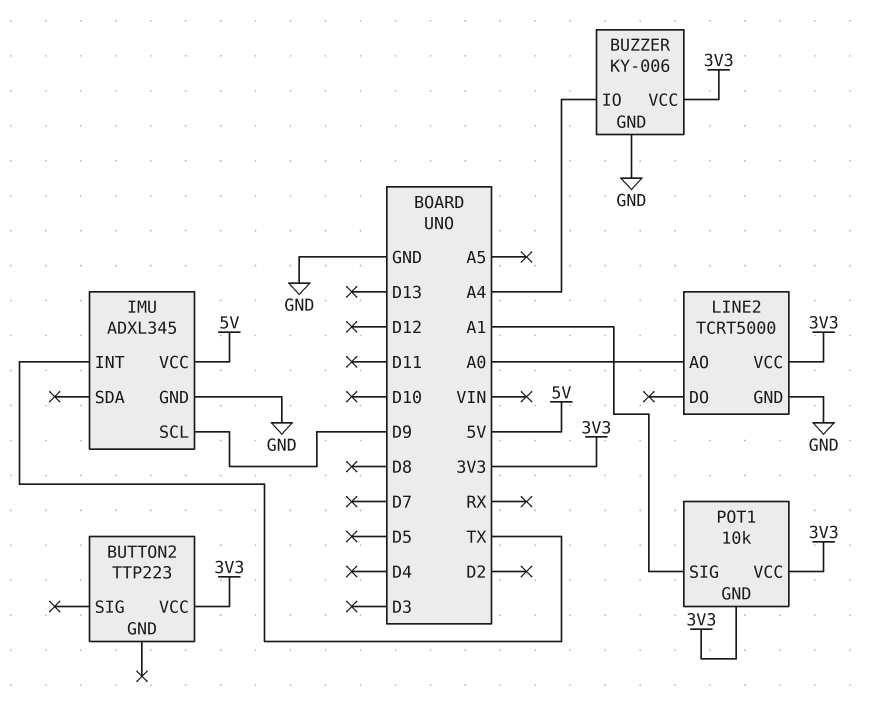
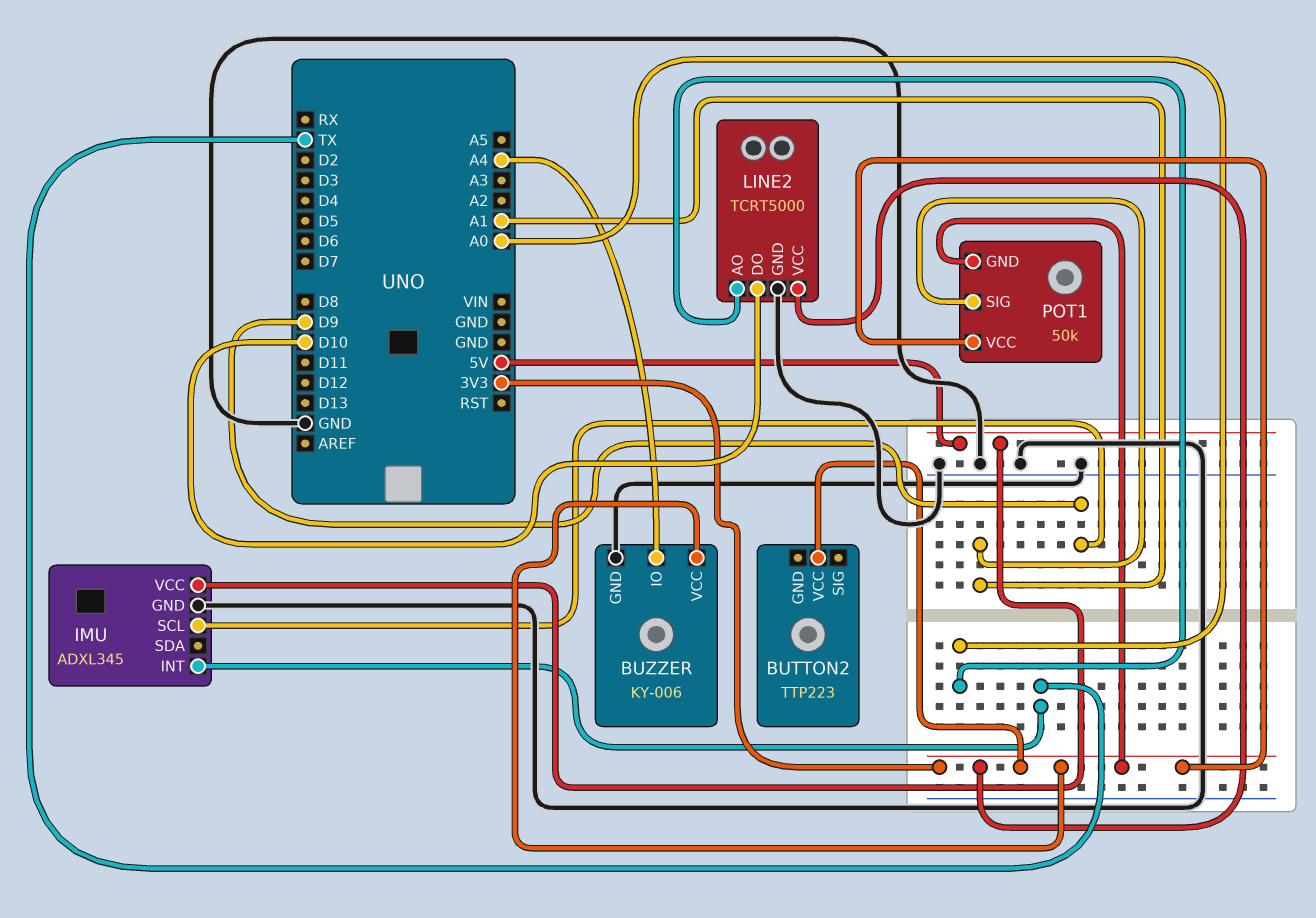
LINE2 pin DO: none -> D10
POT1: 10k -> 50k

